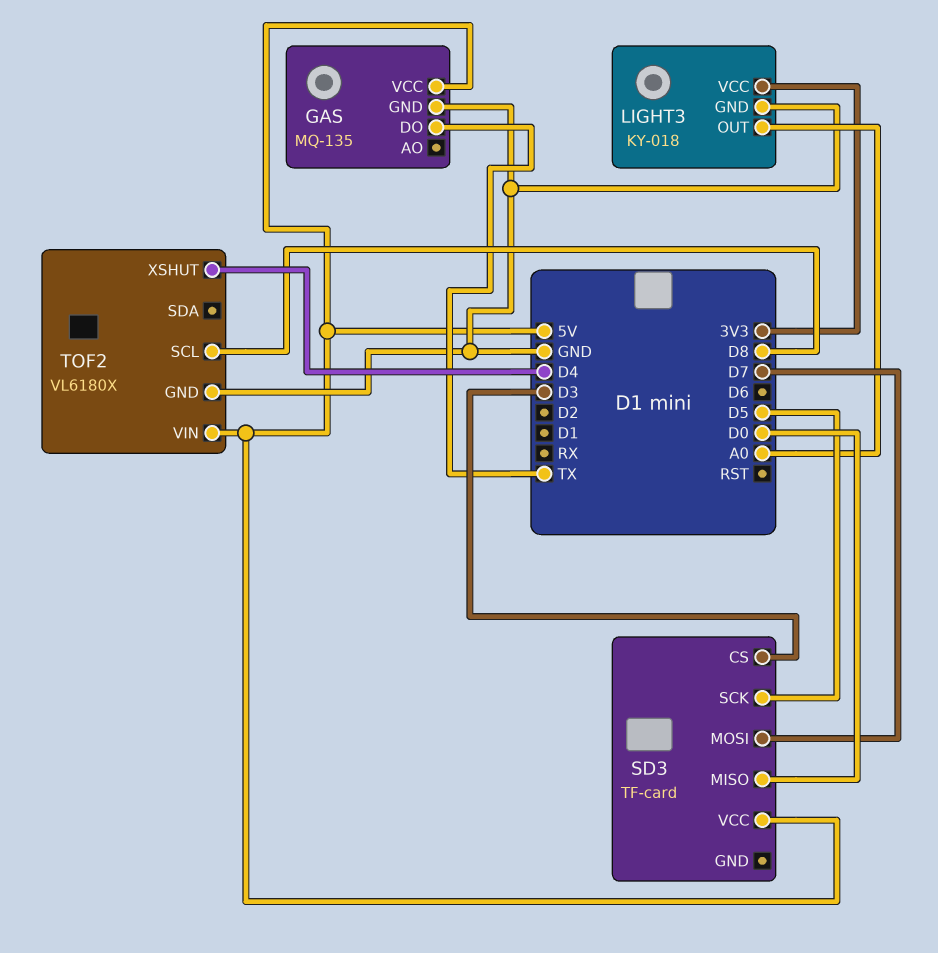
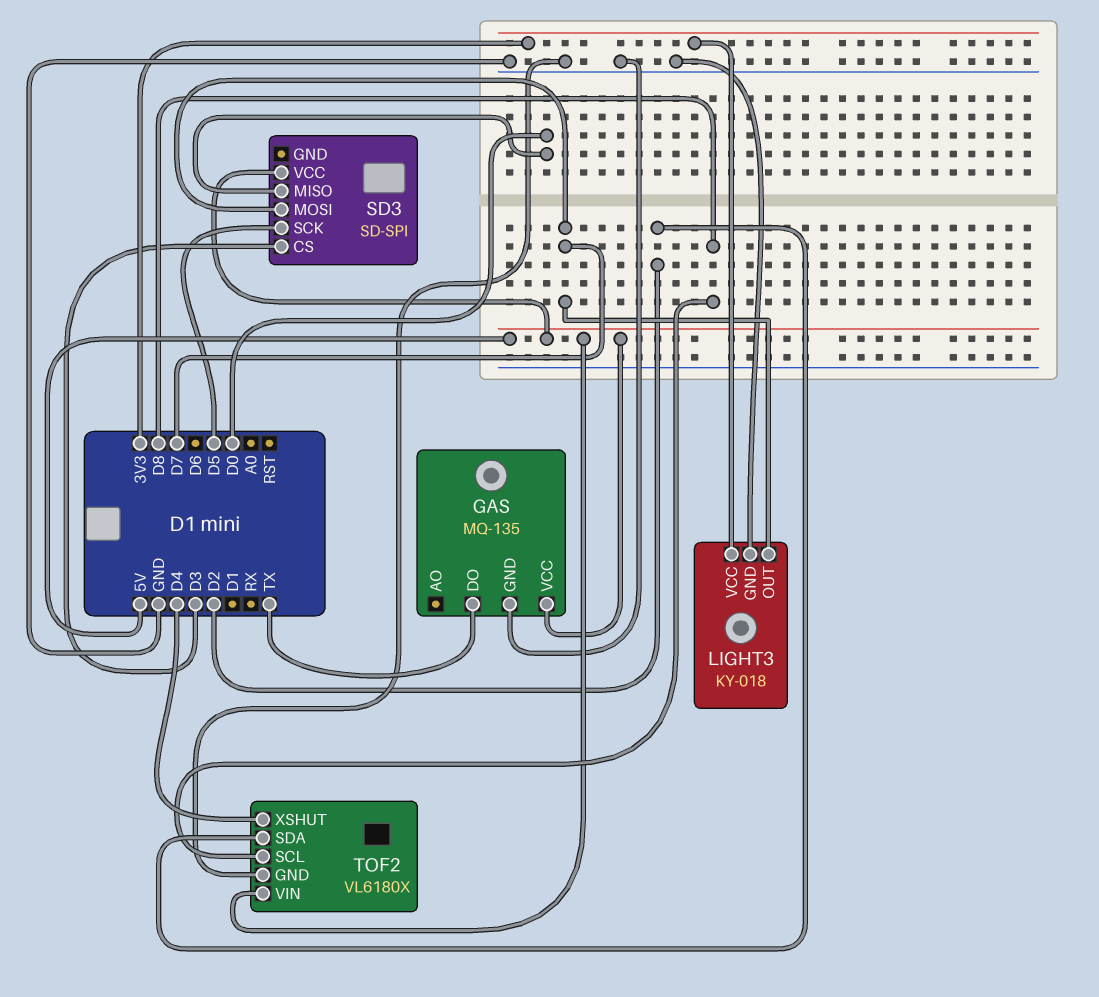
LIGHT3 pin OUT: A0 -> D7
SD3: TF-card -> SD-SPI
TOF2 pin SDA: none -> D2

